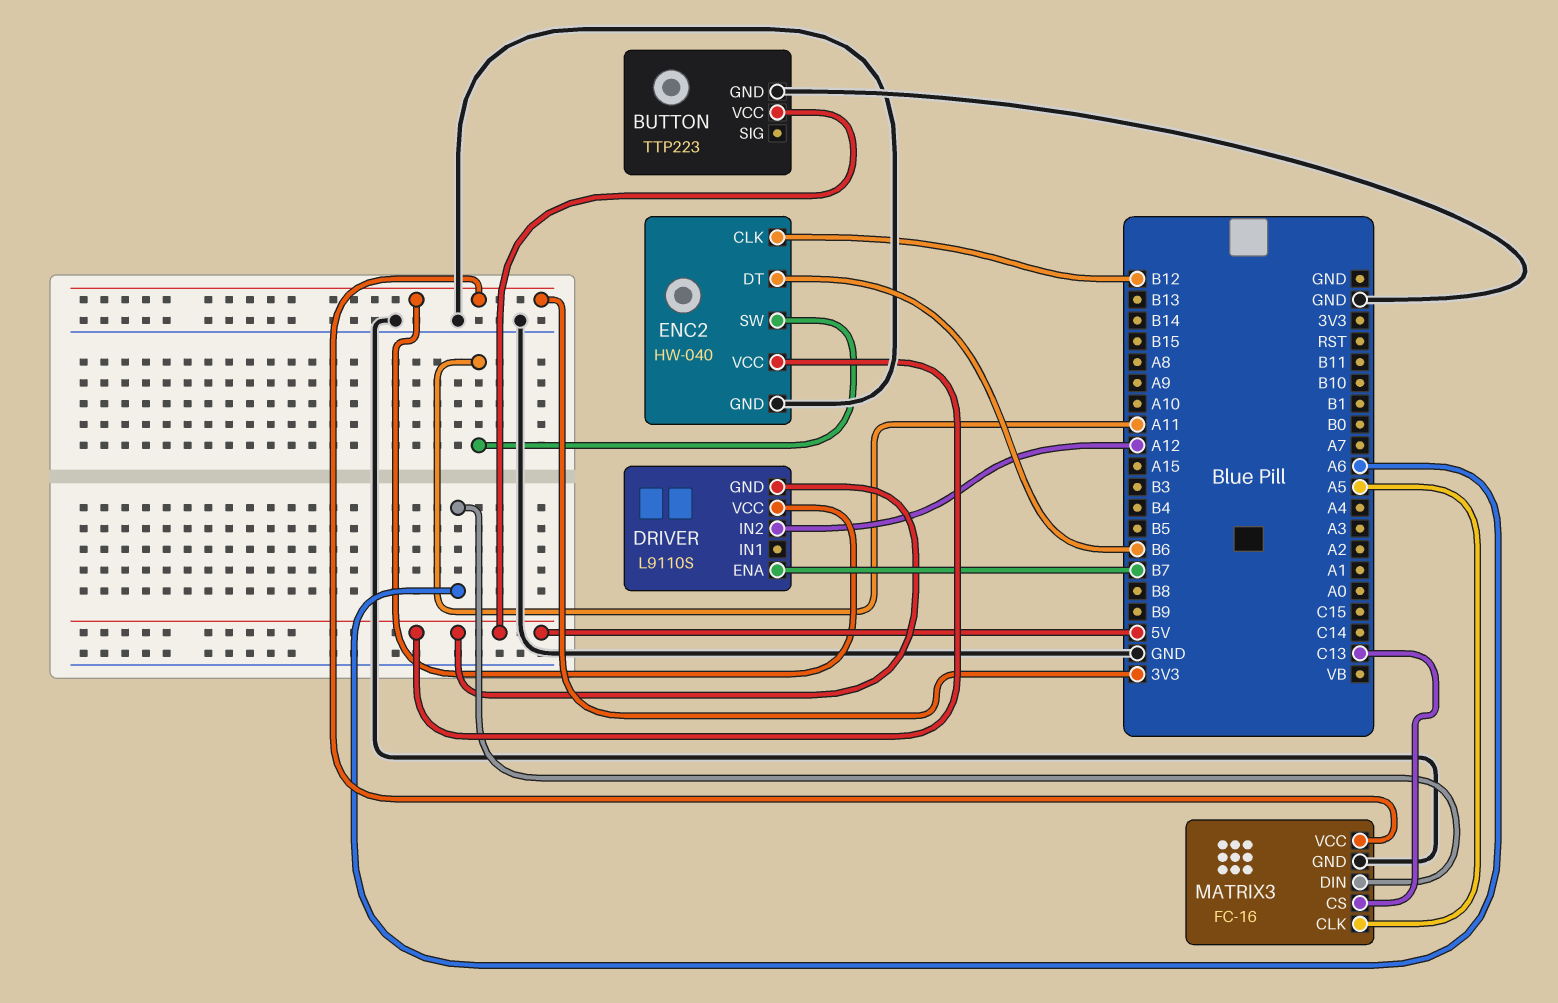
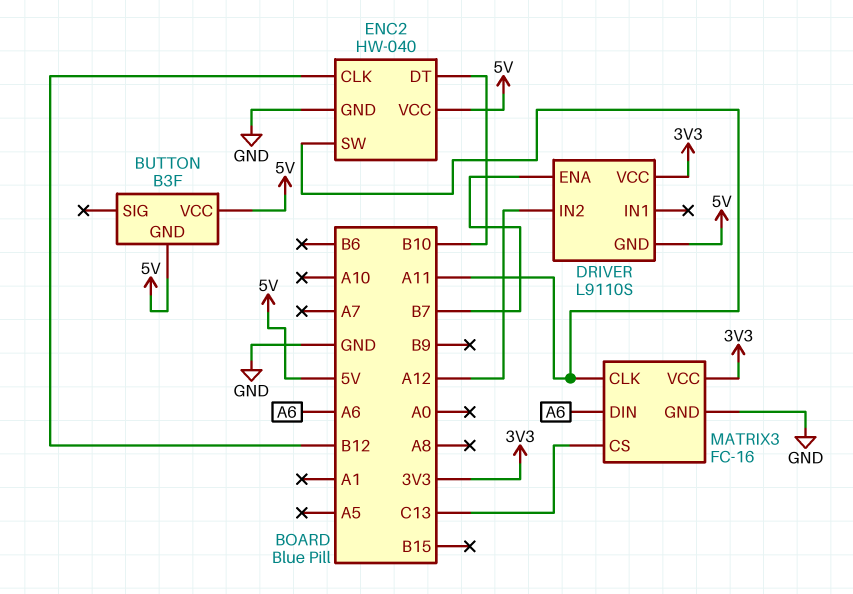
BUTTON: TTP223 -> B3F
BUTTON pin GND: GND -> 5V
ENC2 pin DT: B6 -> B10
MATRIX3 pin CLK: A5 -> A11

